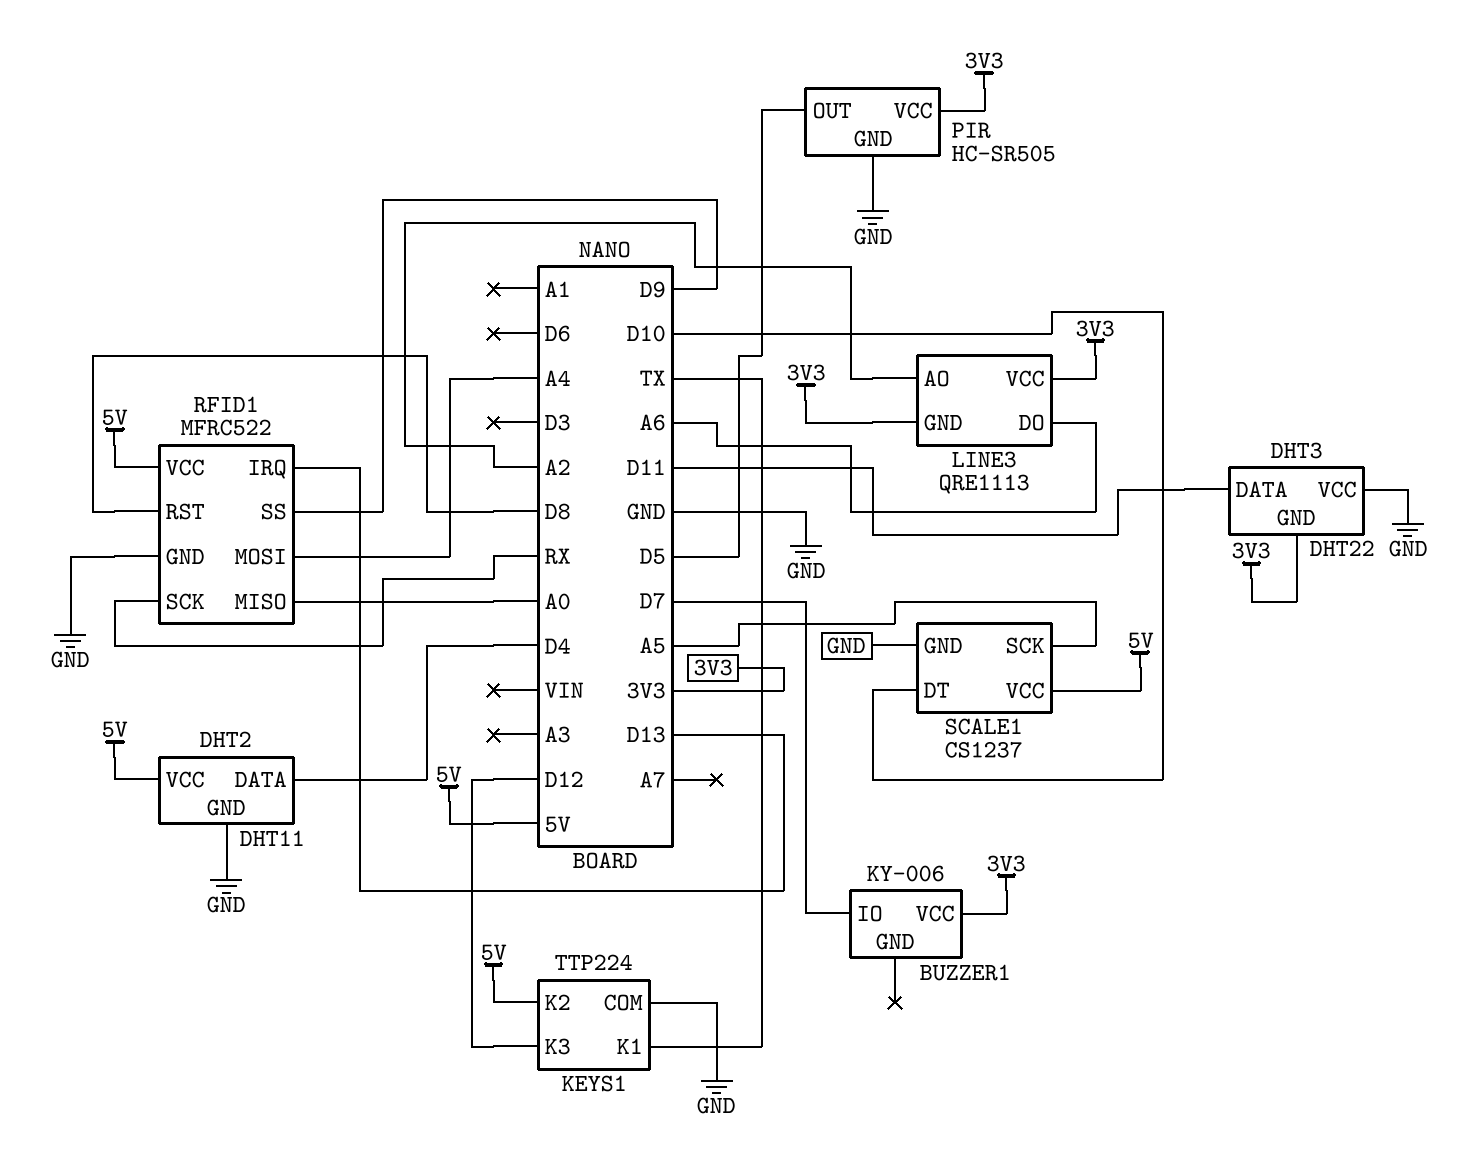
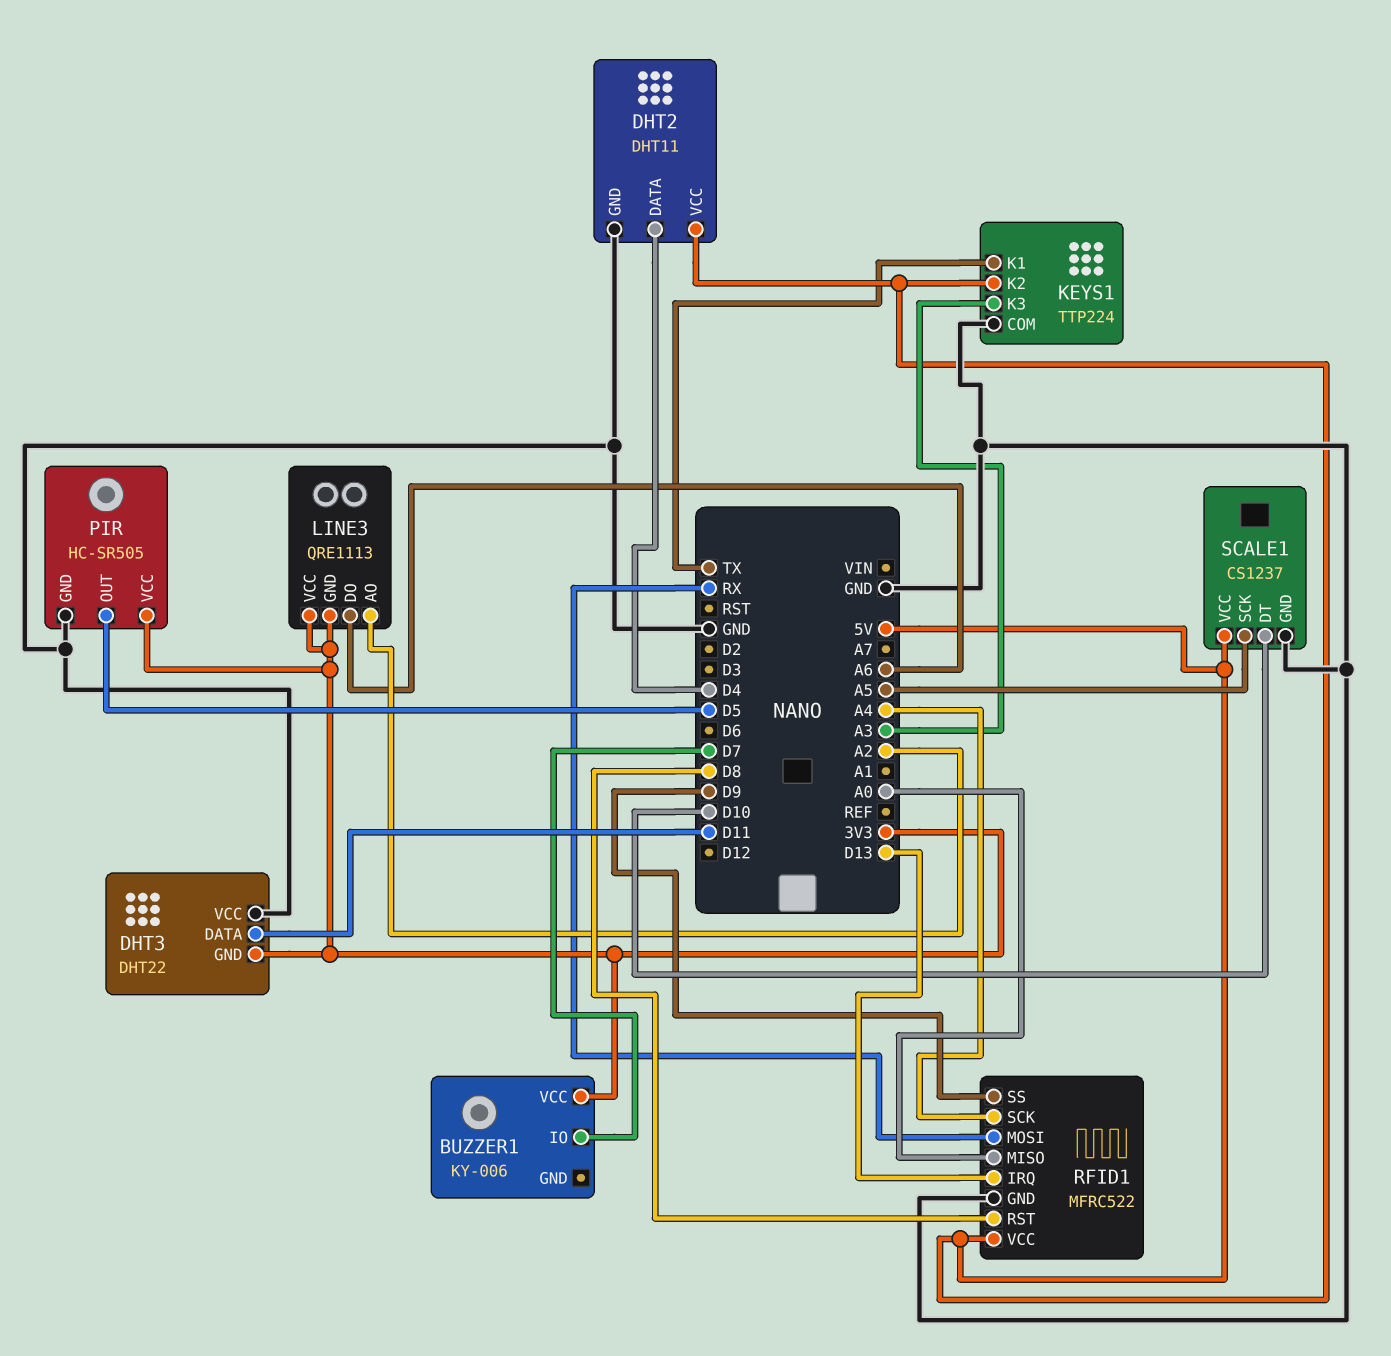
KEYS1 pin K3: D12 -> A3
RFID1 pin MOSI: A4 -> RX
RFID1 pin SCK: RX -> A4

